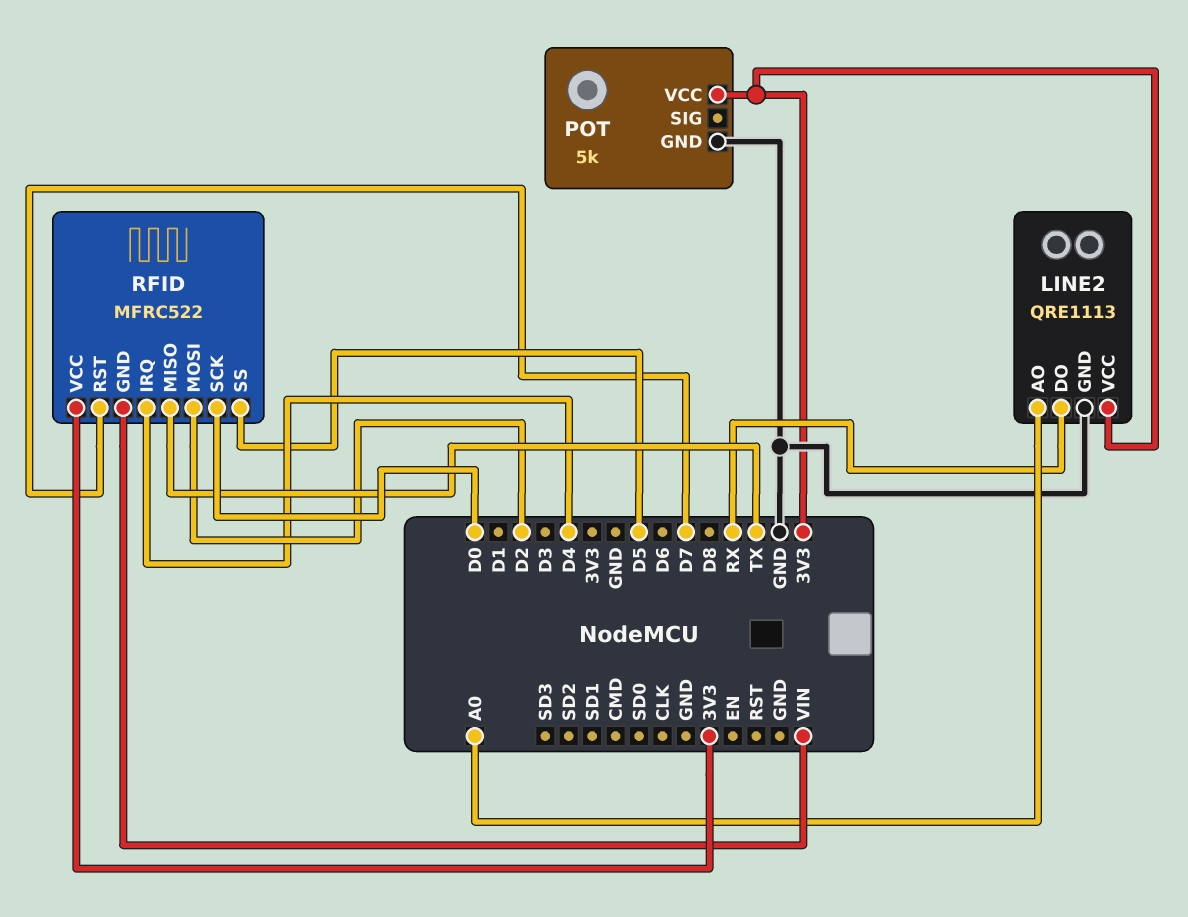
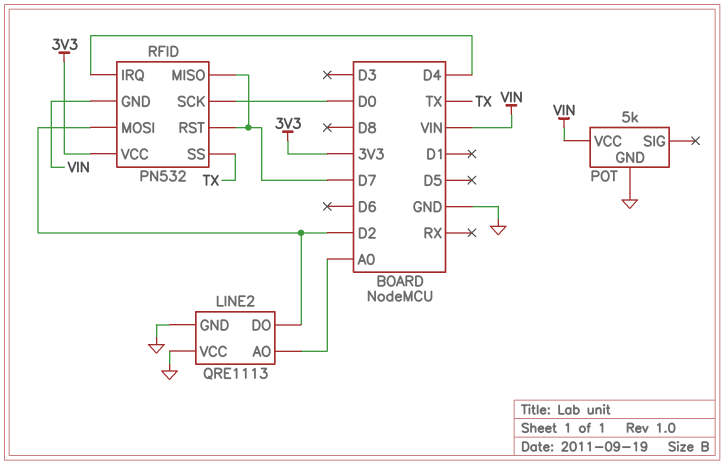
LINE2 pin DO: RX -> D2
LINE2 pin VCC: 3V3 -> GND
POT pin VCC: 3V3 -> VIN
RFID: MFRC522 -> PN532
RFID pin MISO: TX -> D7
RFID pin SS: D5 -> TX

